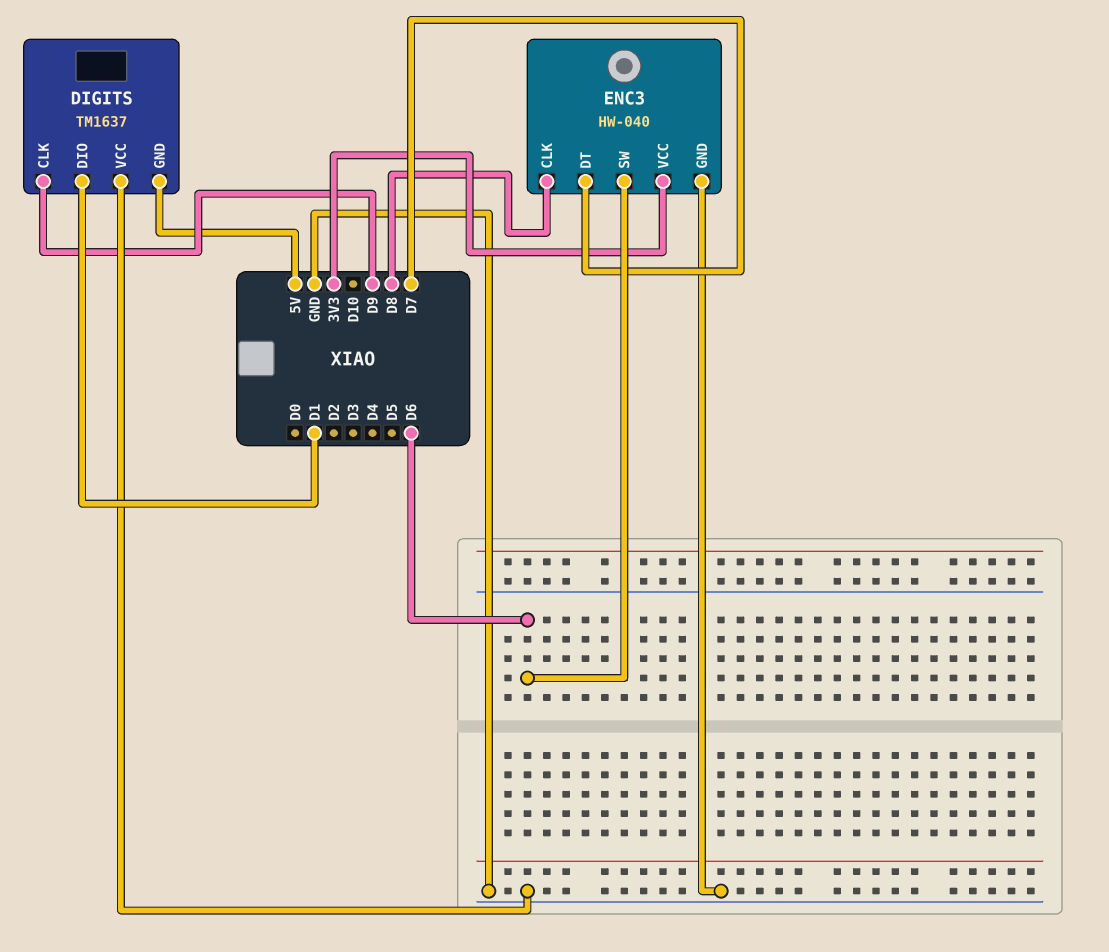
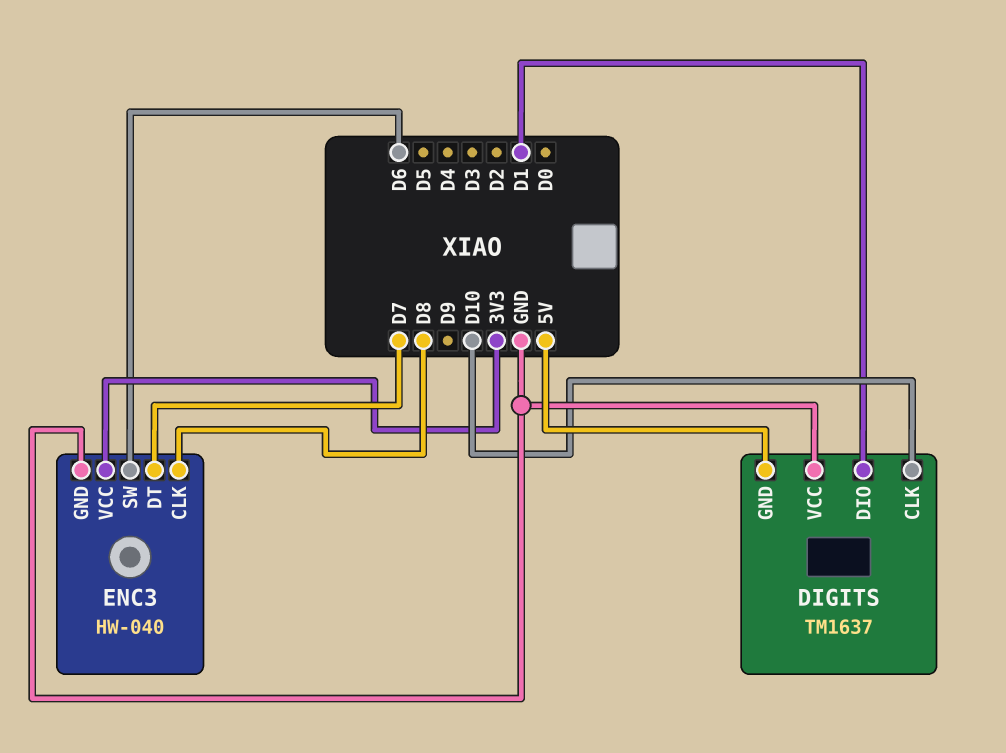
DIGITS pin CLK: D9 -> D10

